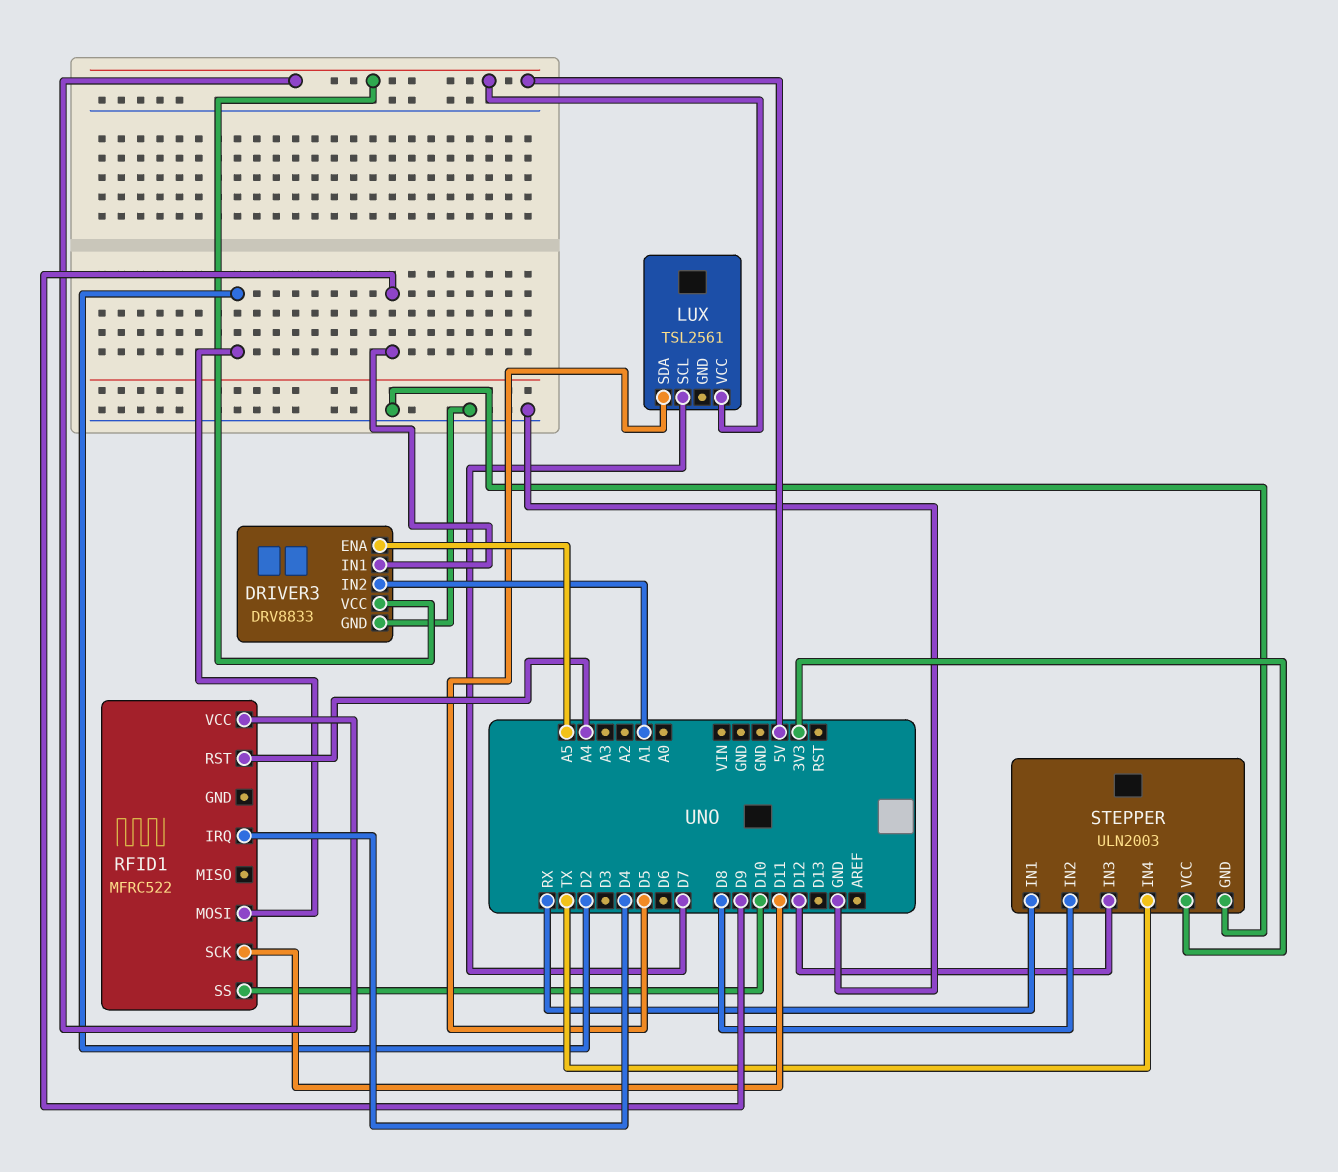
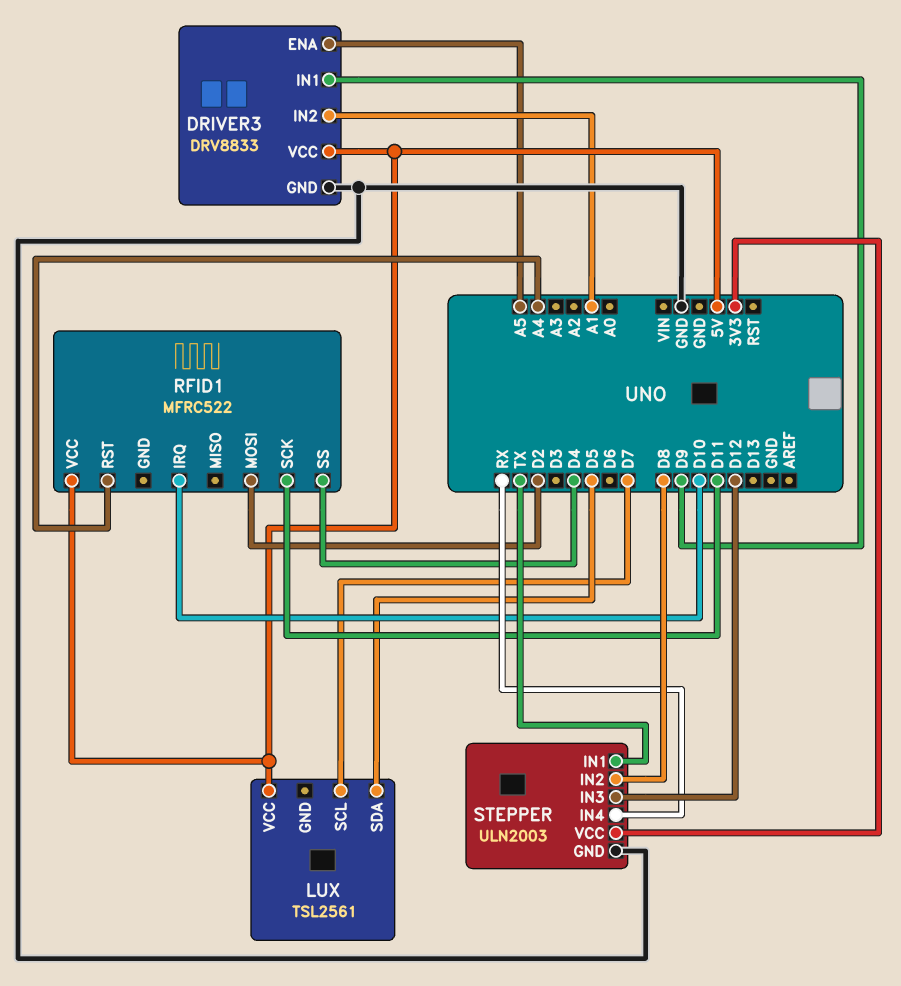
RFID1 pin IRQ: D4 -> D10
RFID1 pin SS: D10 -> D4
STEPPER pin IN1: RX -> TX
STEPPER pin IN4: TX -> RX

